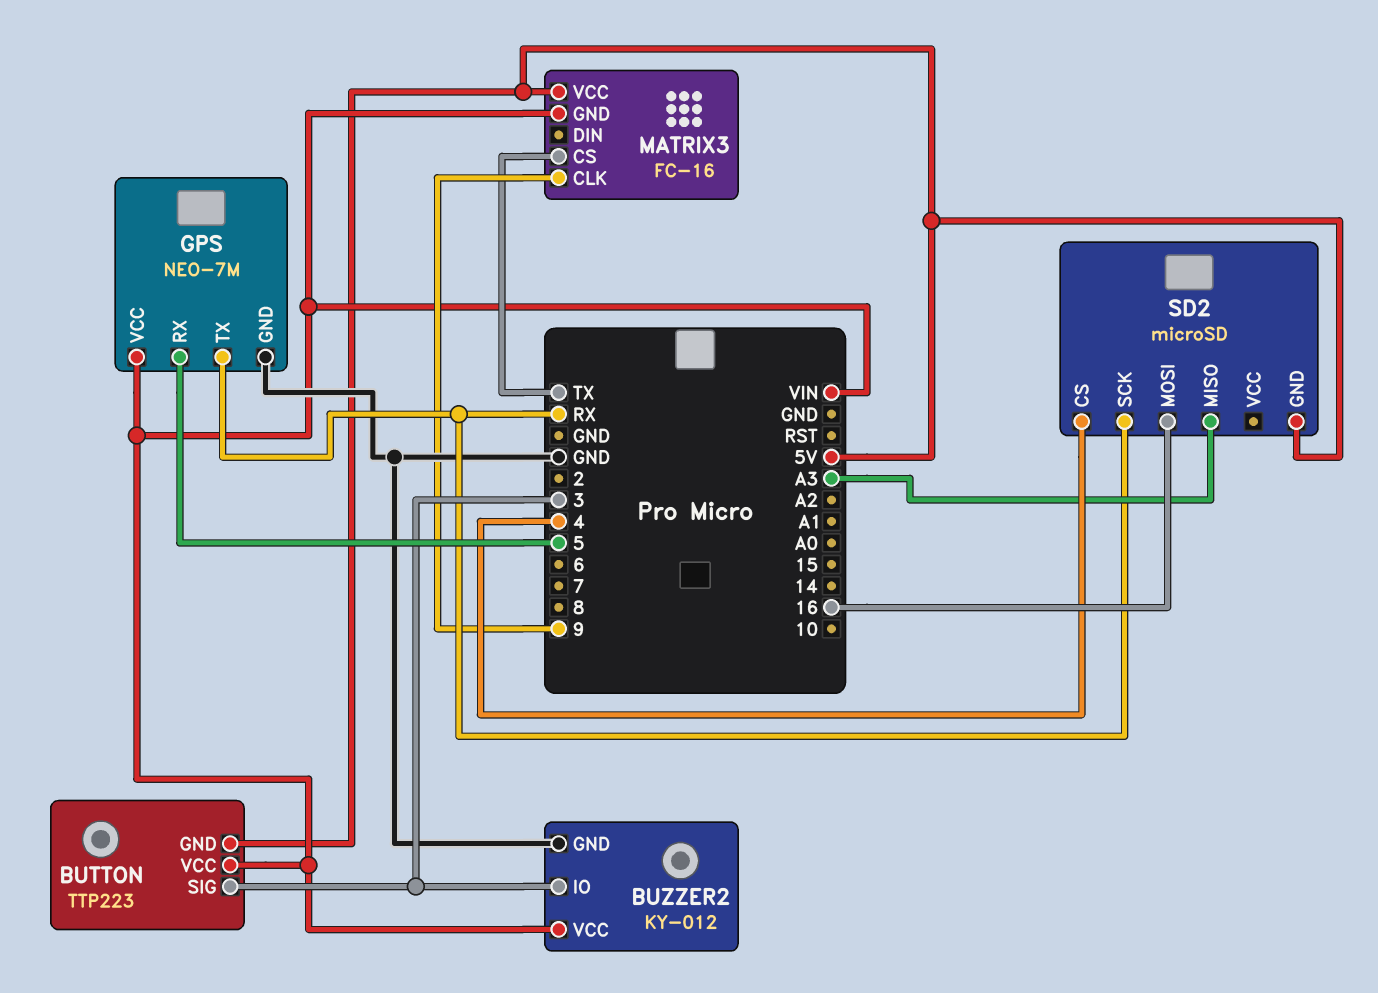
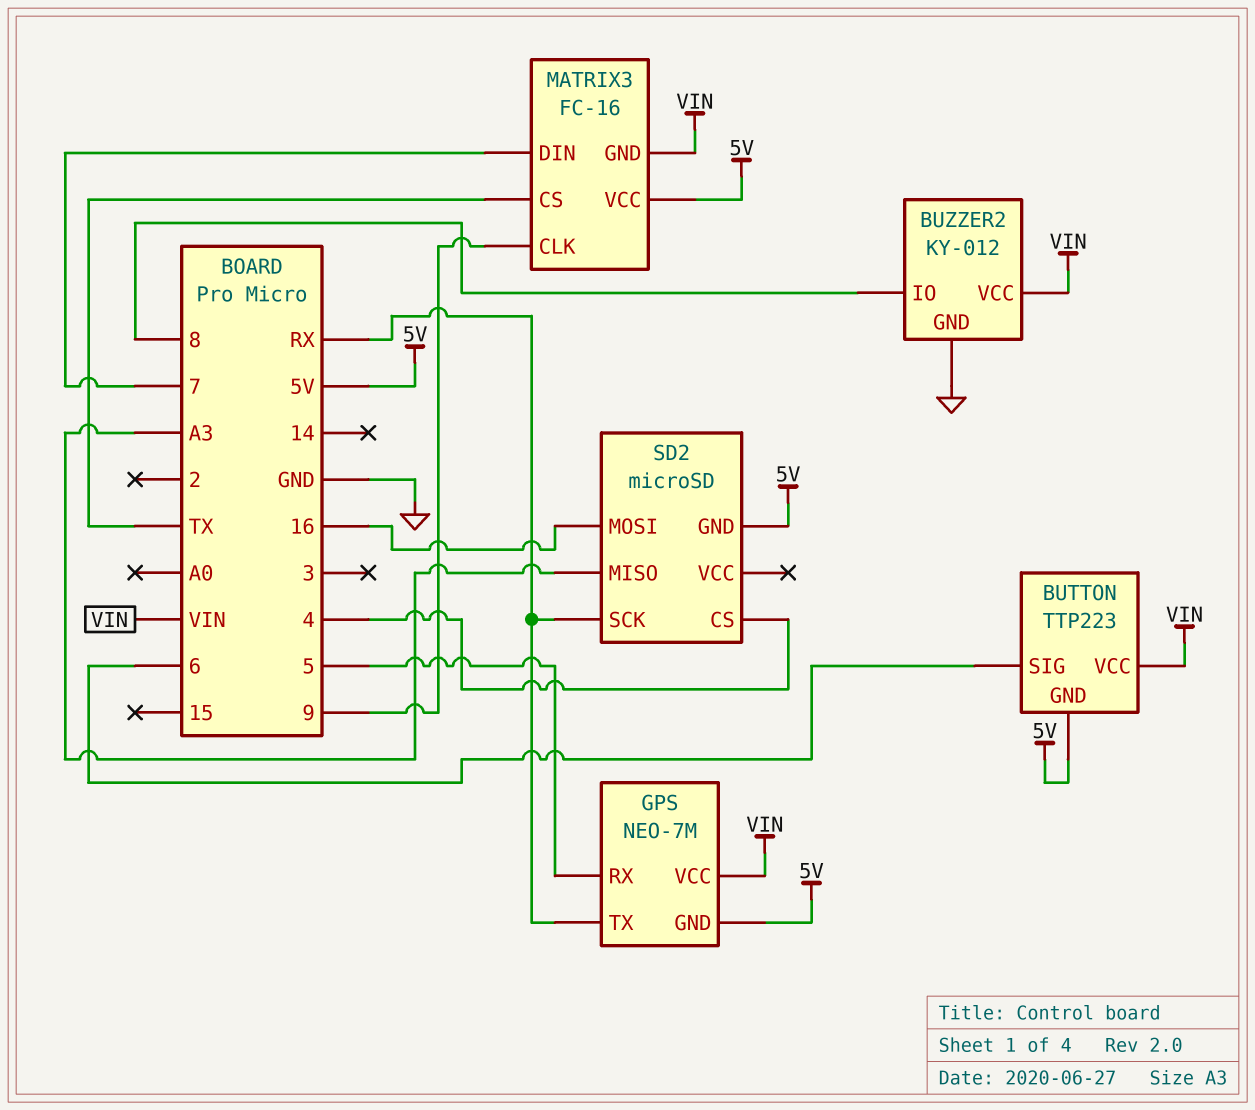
BUTTON pin SIG: 3 -> 6
BUZZER2 pin IO: 3 -> 8
GPS pin GND: GND -> 5V
MATRIX3 pin DIN: none -> 7

